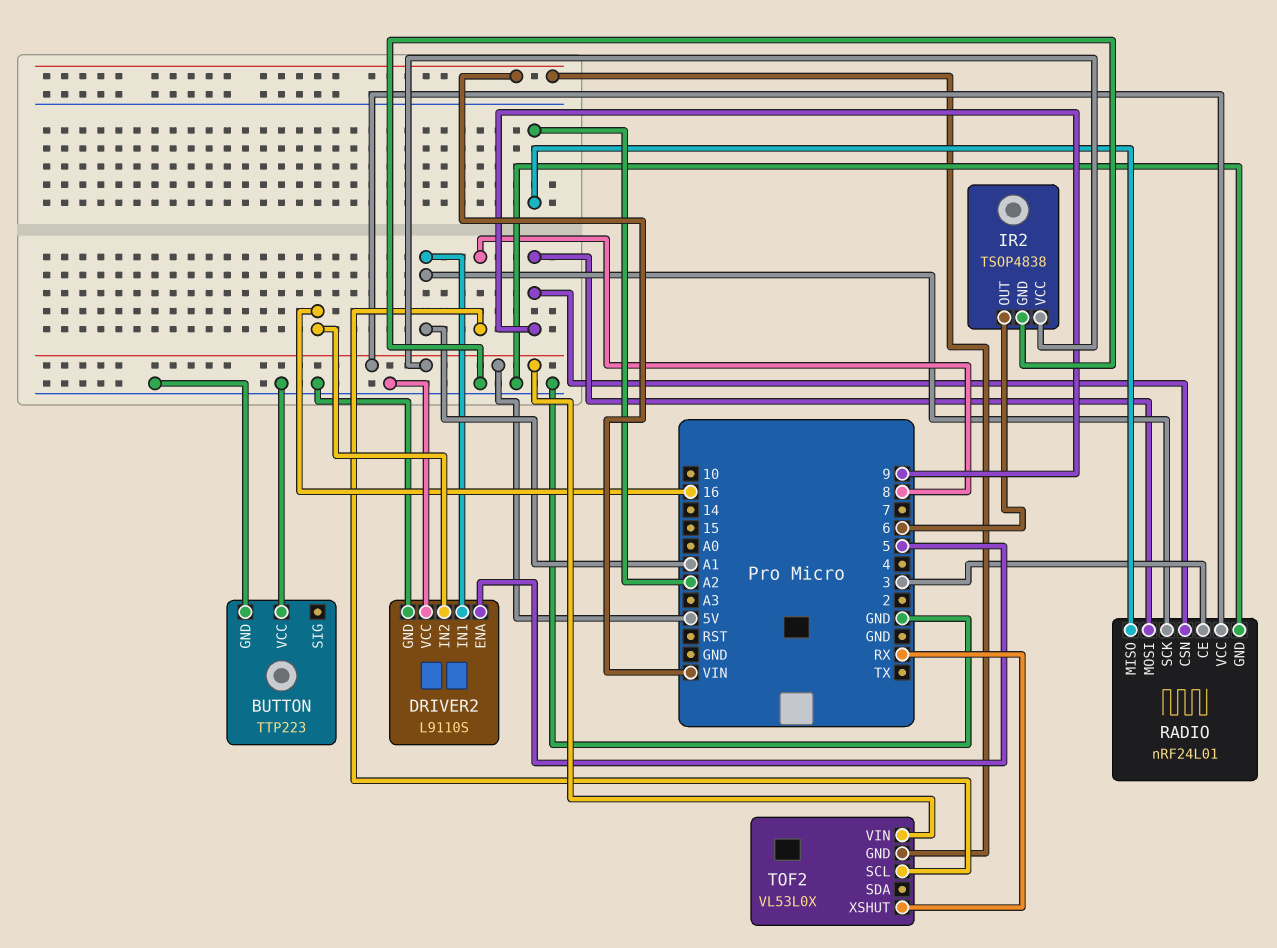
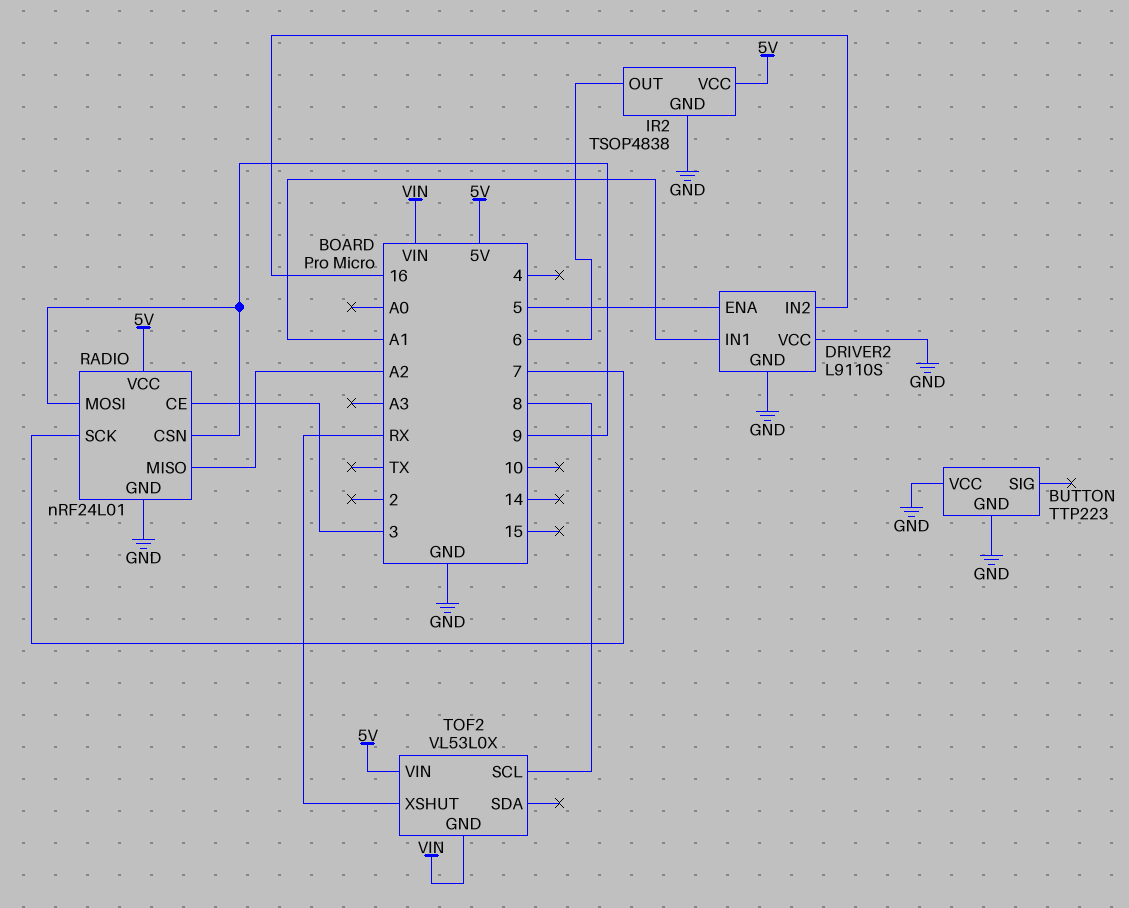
RADIO pin SCK: A1 -> 7

